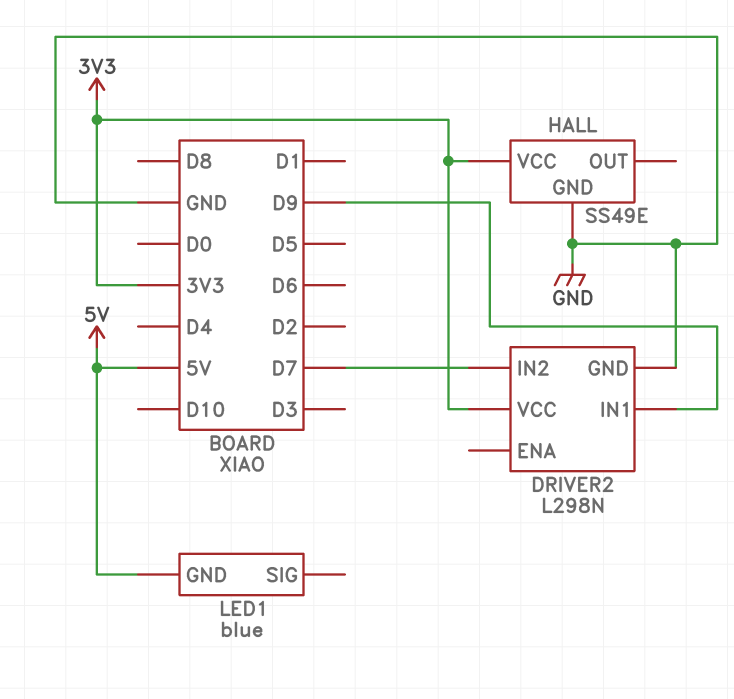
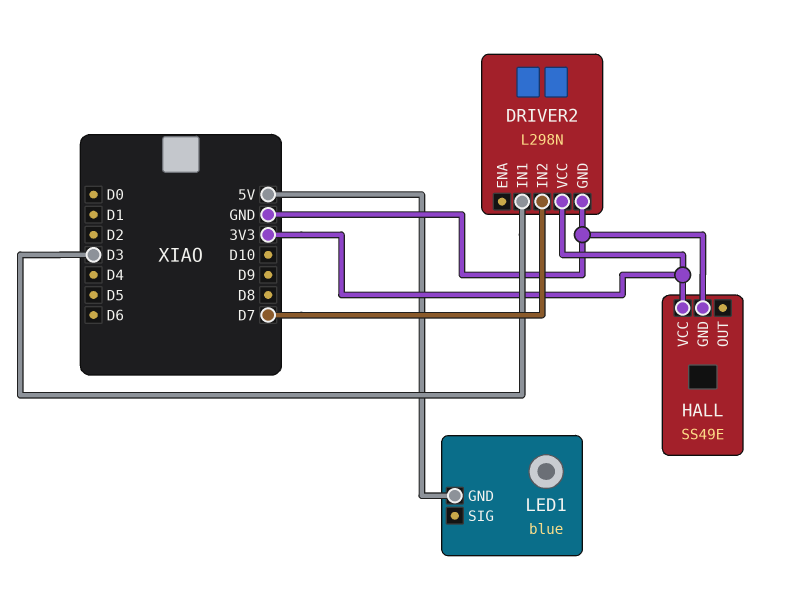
DRIVER2 pin IN1: D9 -> D3

